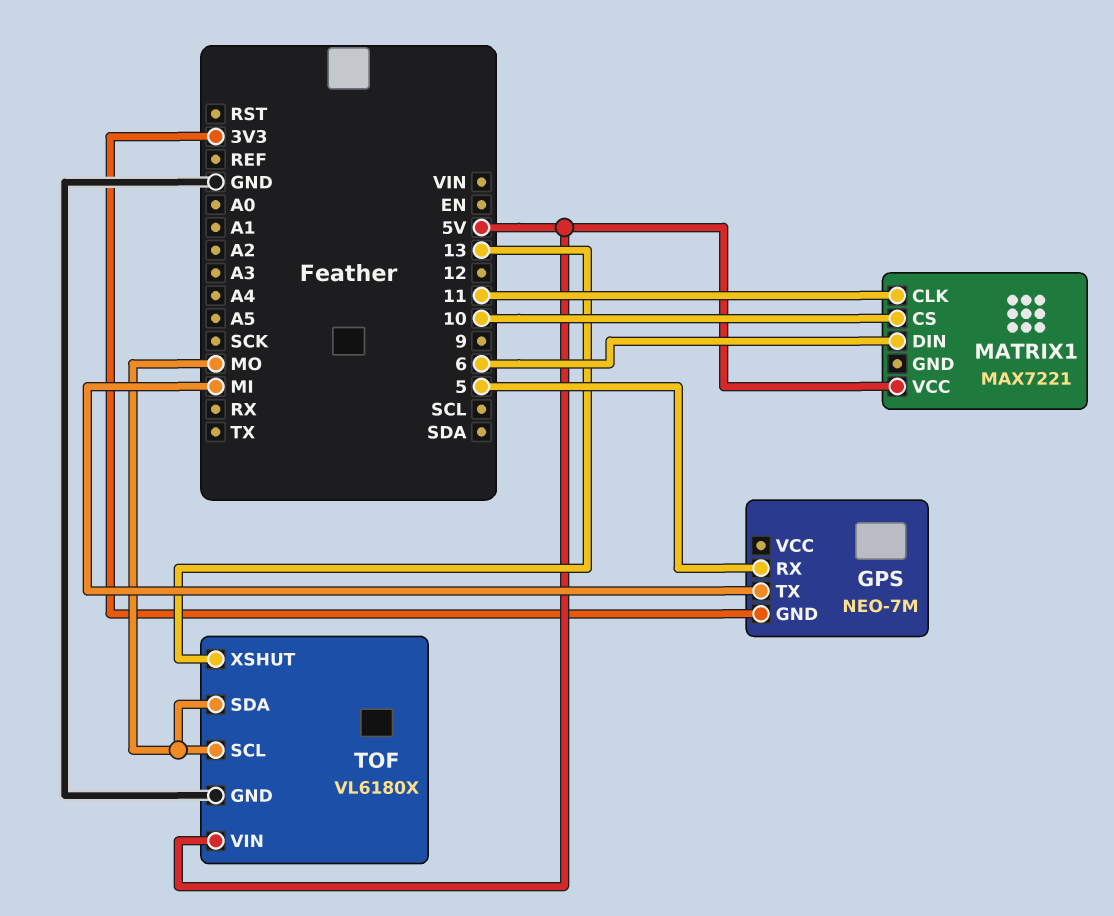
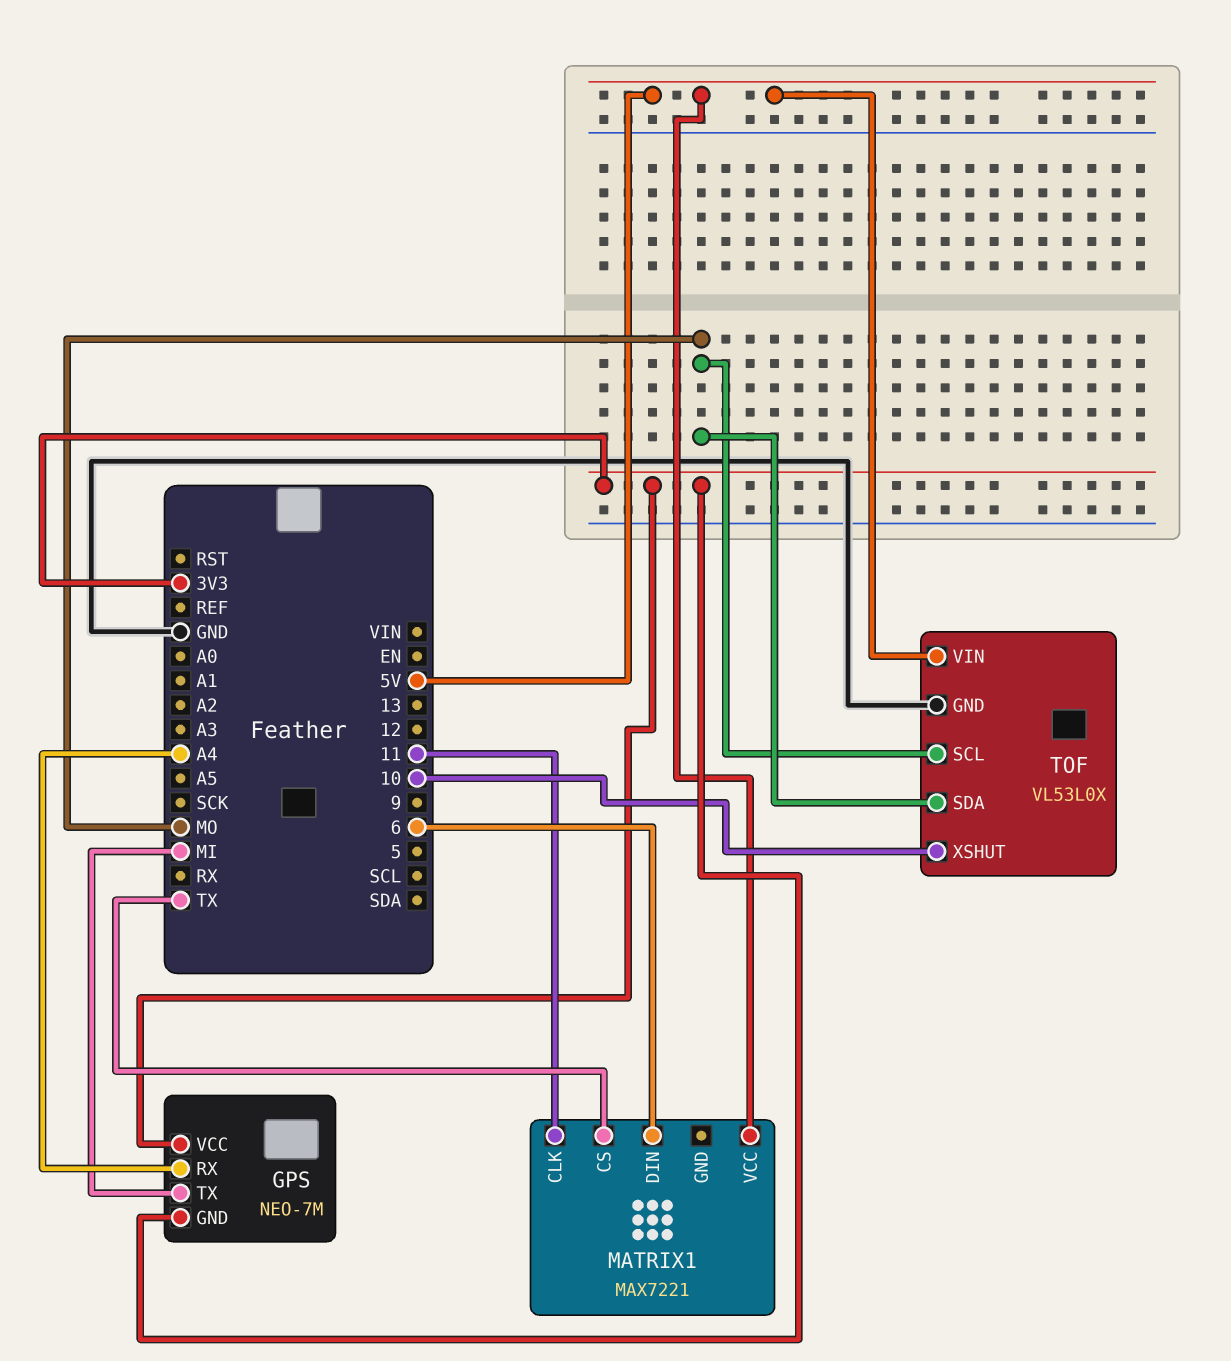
GPS pin RX: 5 -> A4
GPS pin VCC: none -> 3V3
MATRIX1 pin CS: 10 -> TX
TOF: VL6180X -> VL53L0X
TOF pin XSHUT: 13 -> 10

